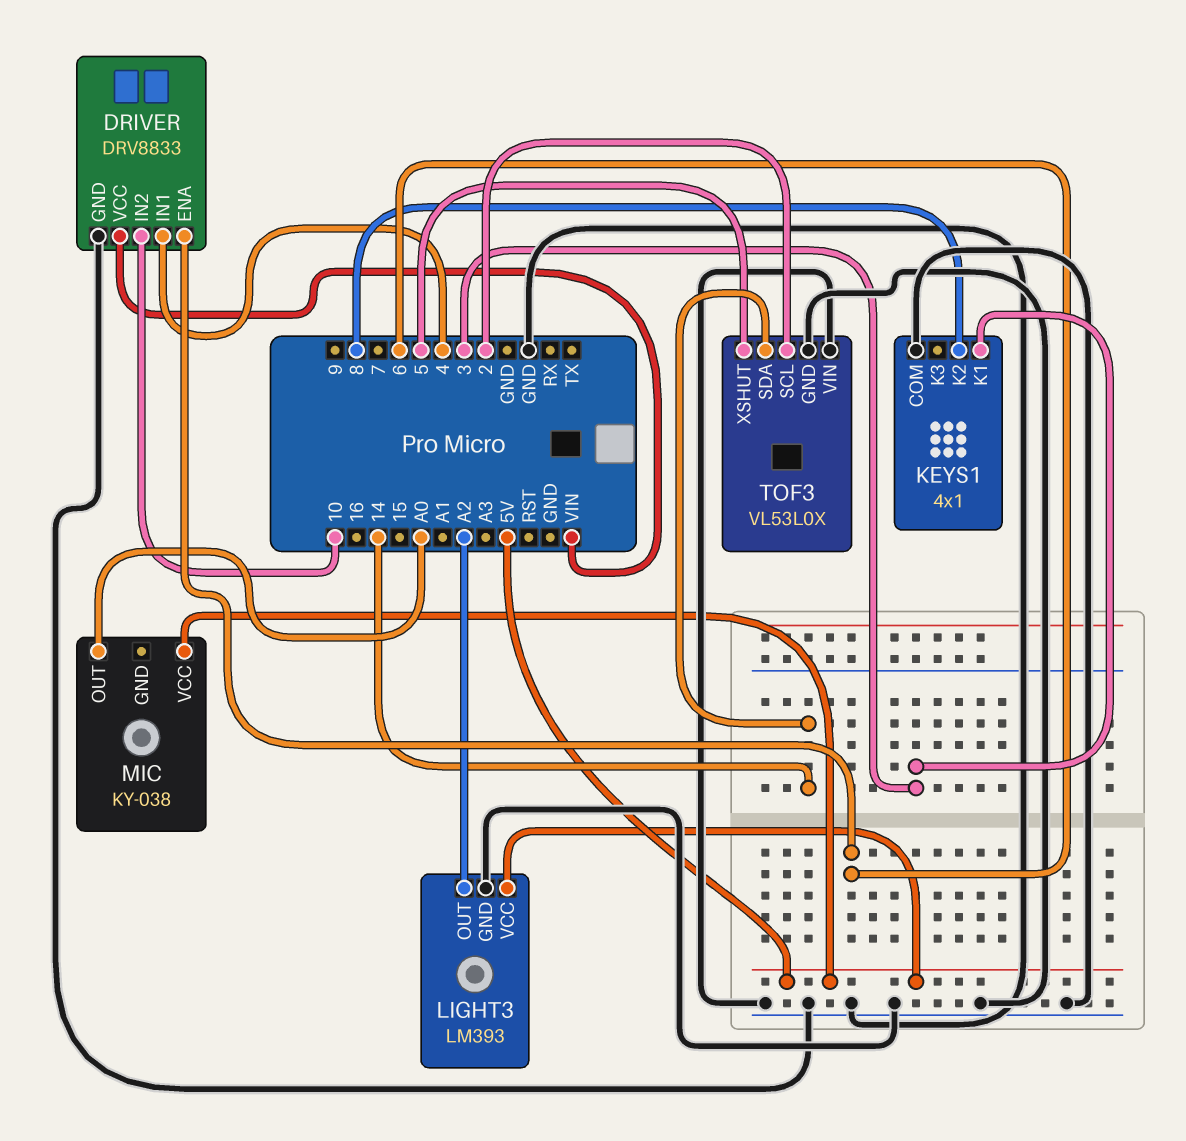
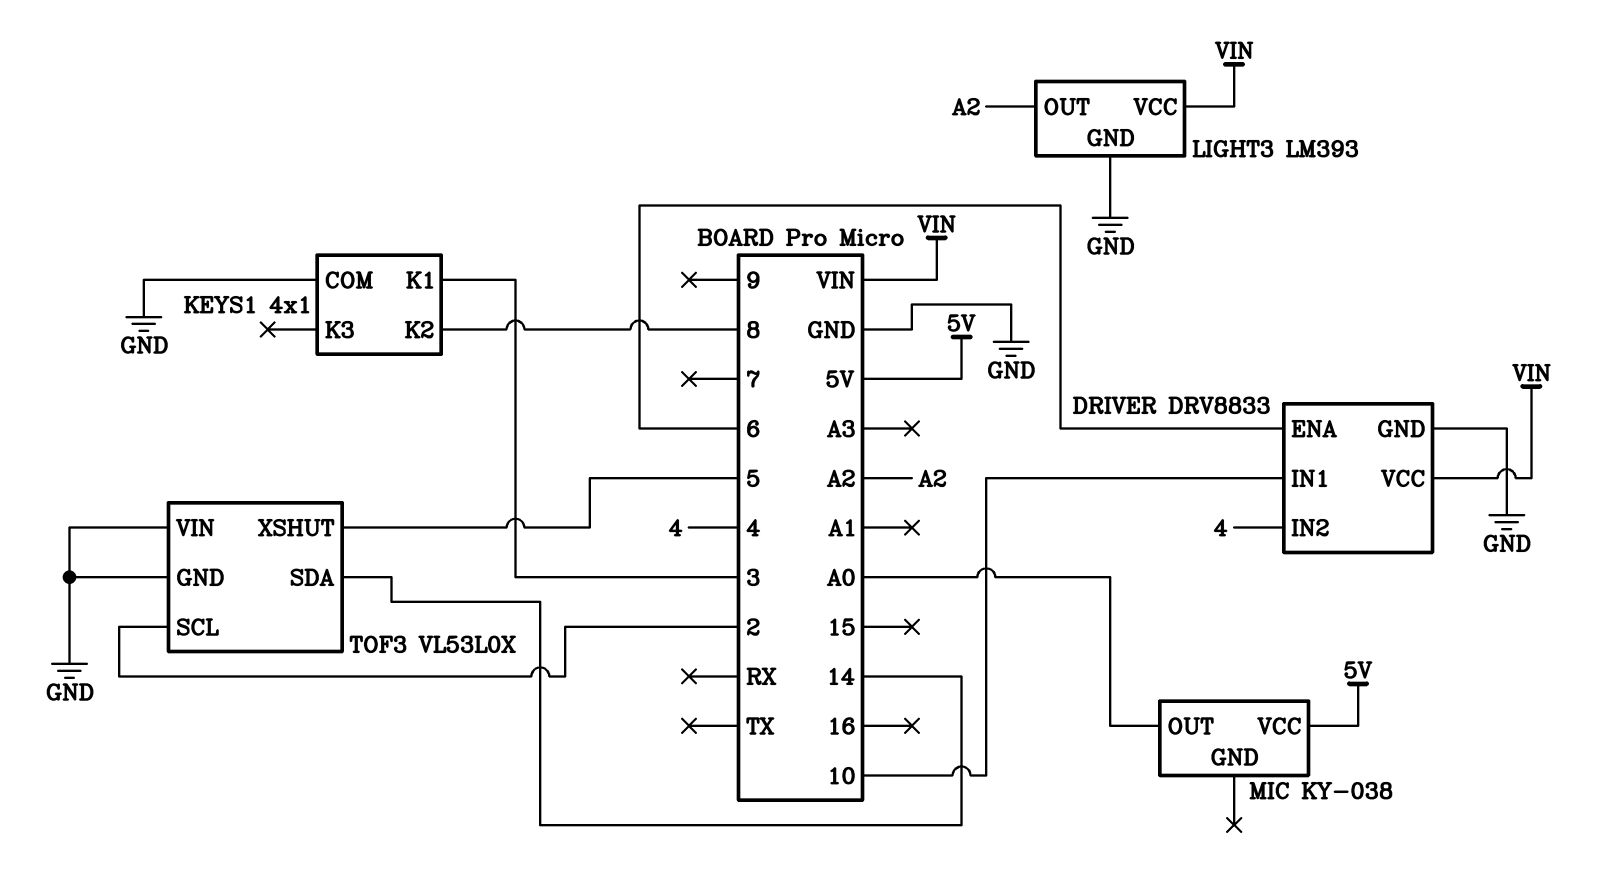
DRIVER pin IN1: 4 -> 10
DRIVER pin IN2: 10 -> 4
LIGHT3 pin VCC: 5V -> VIN

